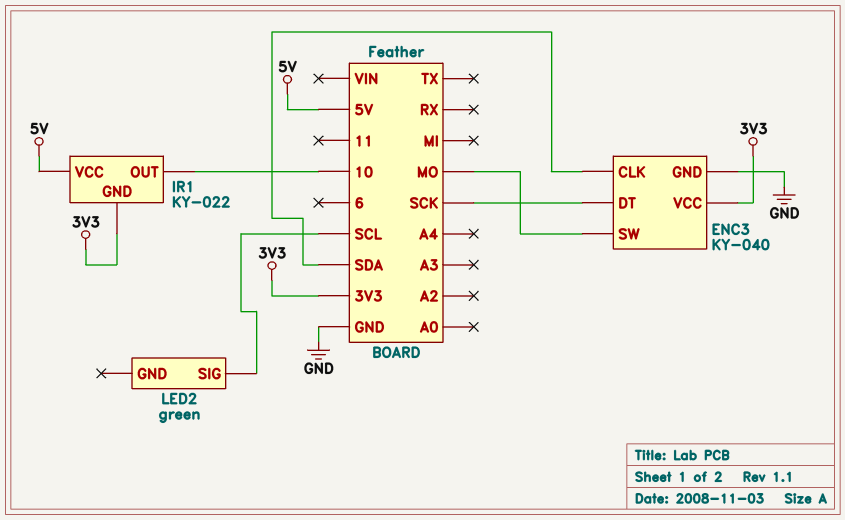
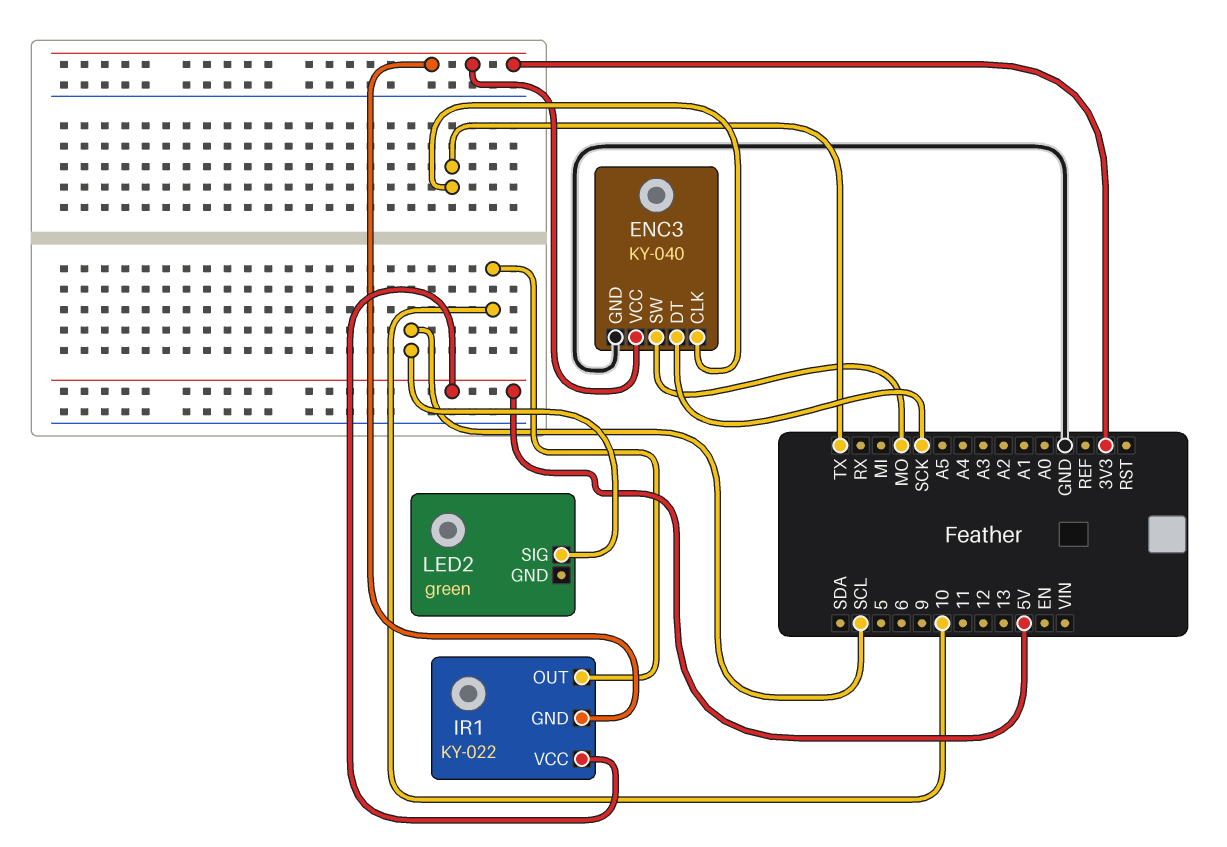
ENC3 pin CLK: SDA -> TX

